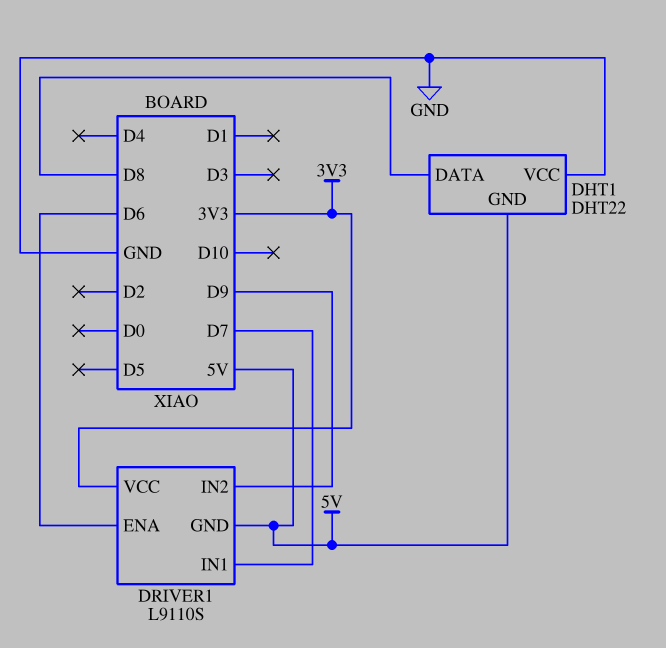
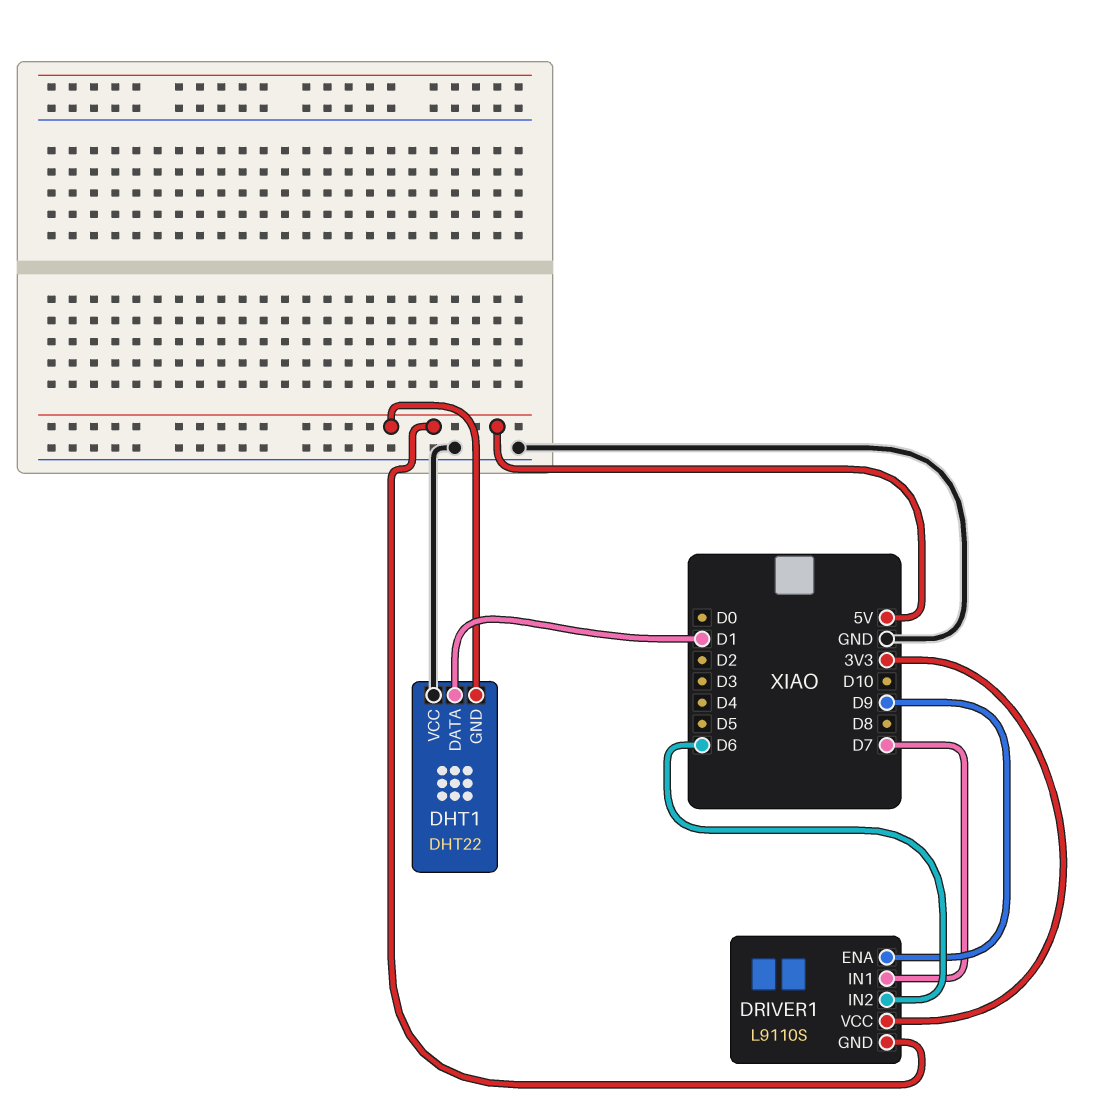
DHT1 pin DATA: D8 -> D1
DRIVER1 pin ENA: D6 -> D9
DRIVER1 pin IN2: D9 -> D6

